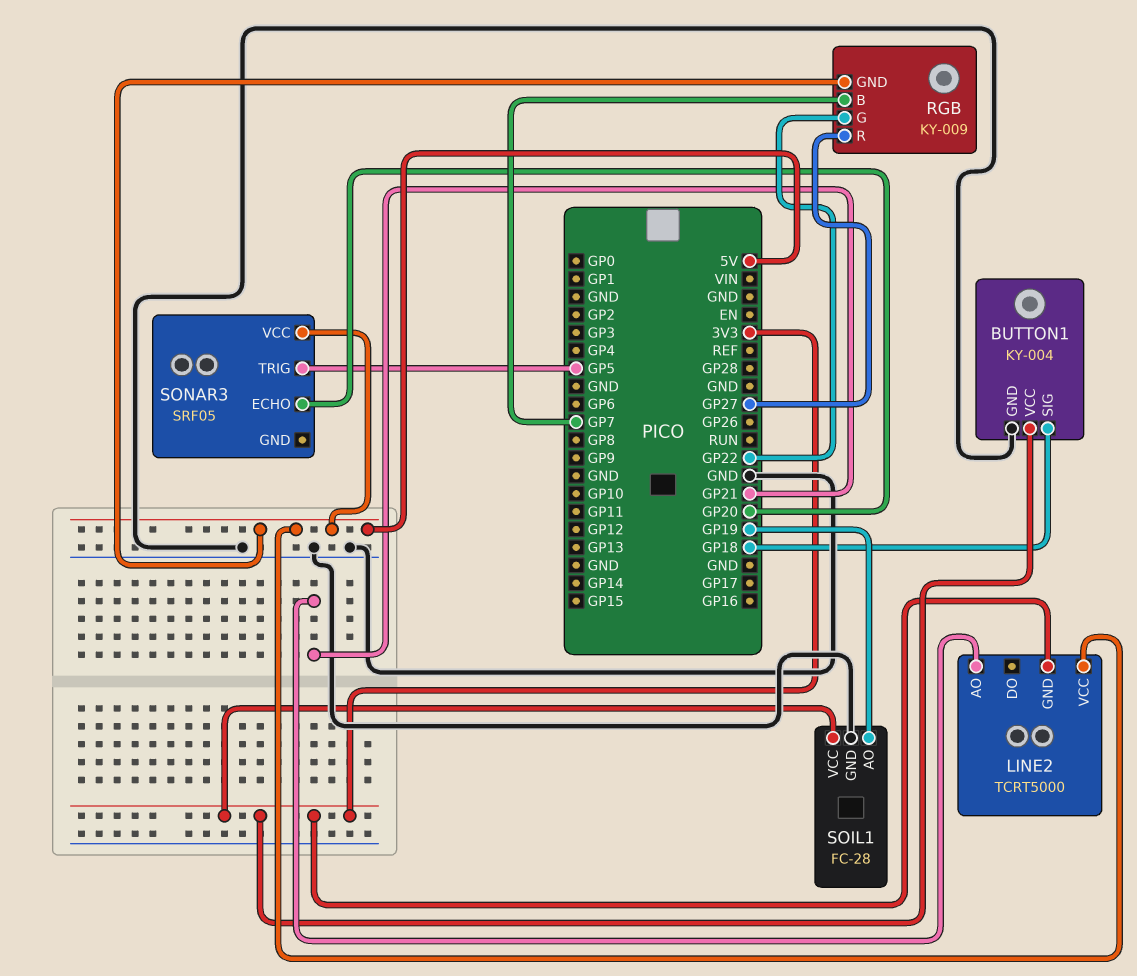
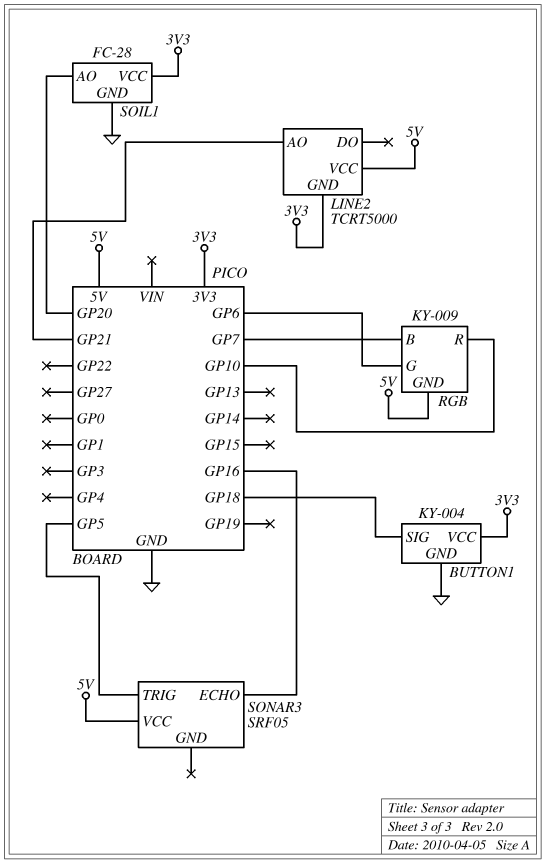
RGB pin G: GP22 -> GP6
RGB pin R: GP27 -> GP10
SOIL1 pin AO: GP19 -> GP20
SONAR3 pin ECHO: GP20 -> GP16

